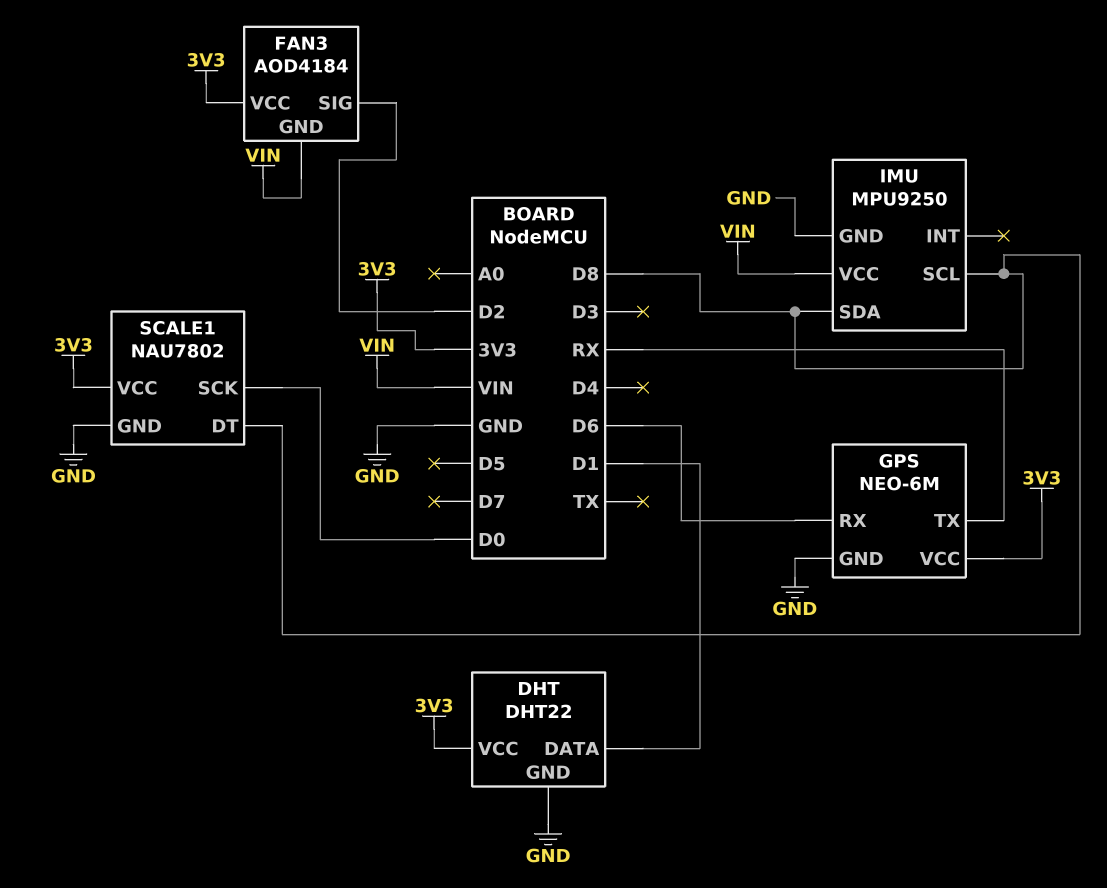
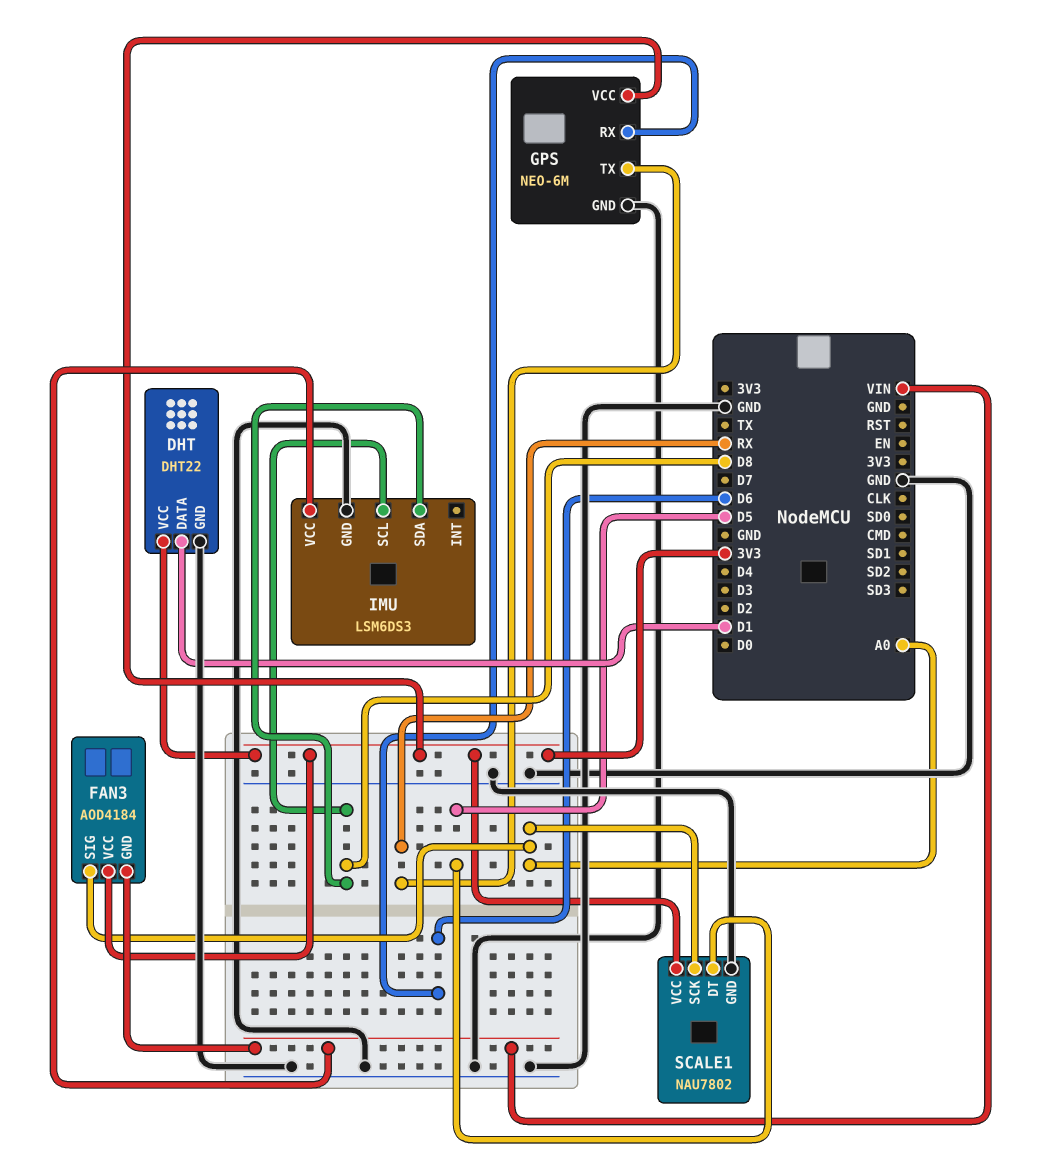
FAN3 pin SIG: D2 -> A0
IMU: MPU9250 -> LSM6DS3
SCALE1 pin DT: D8 -> D5
SCALE1 pin SCK: D0 -> A0

